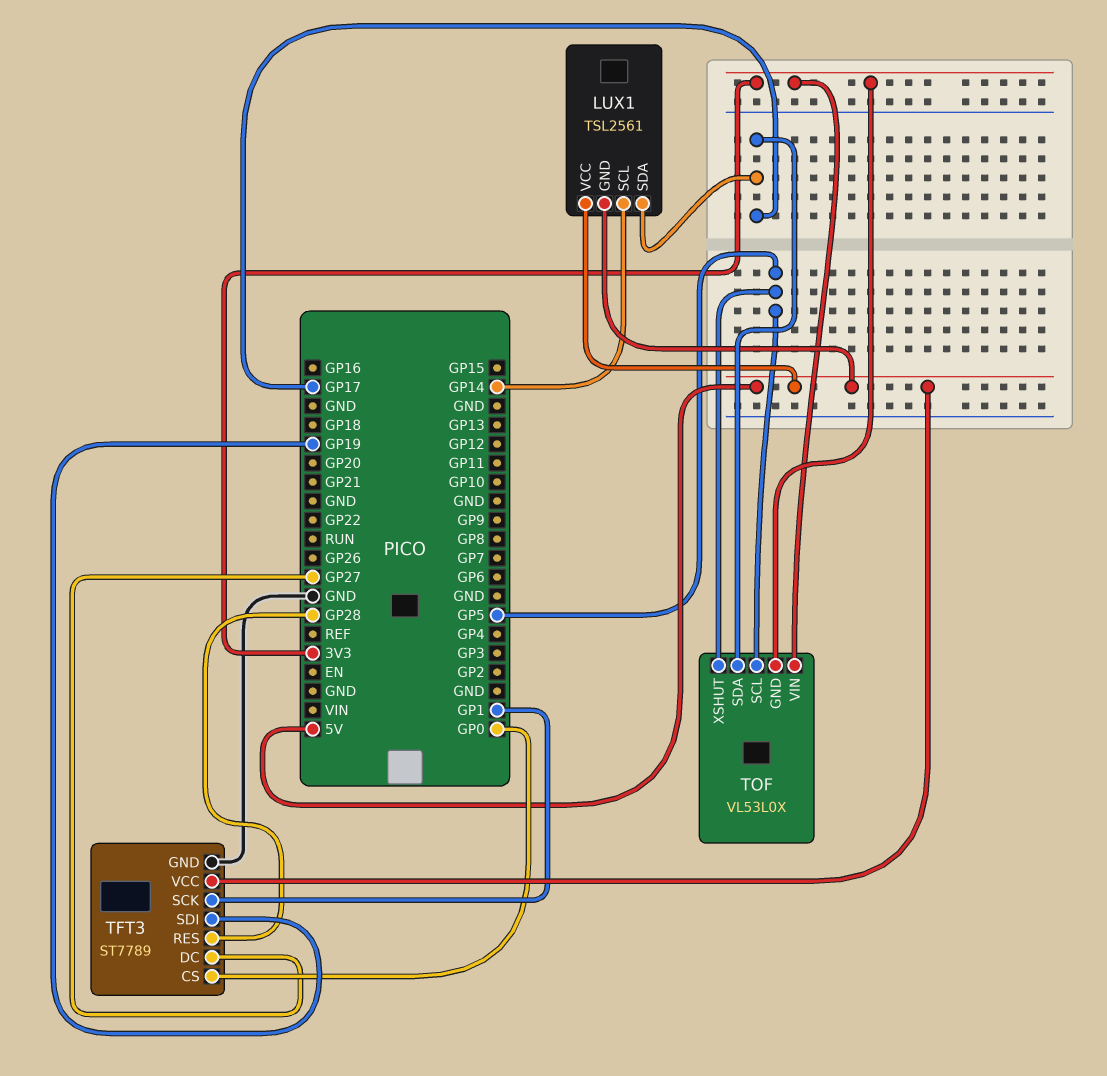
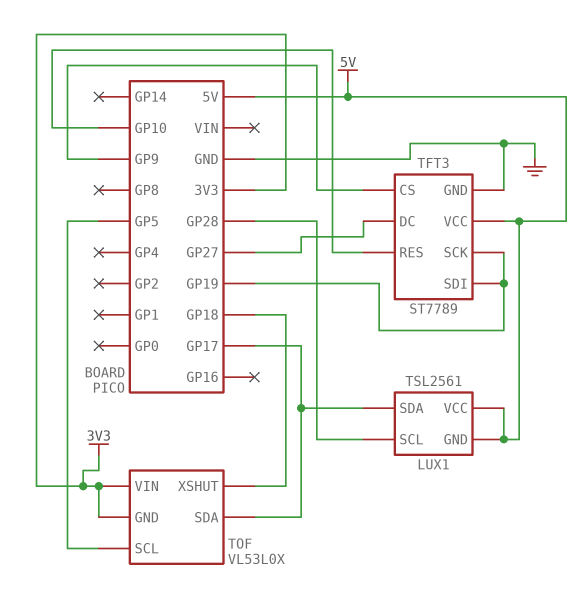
LUX1 pin SCL: GP14 -> GP28
TFT3 pin CS: GP0 -> GP9
TFT3 pin RES: GP28 -> GP10
TFT3 pin SCK: GP1 -> GP19
TOF pin XSHUT: GP5 -> GP18

